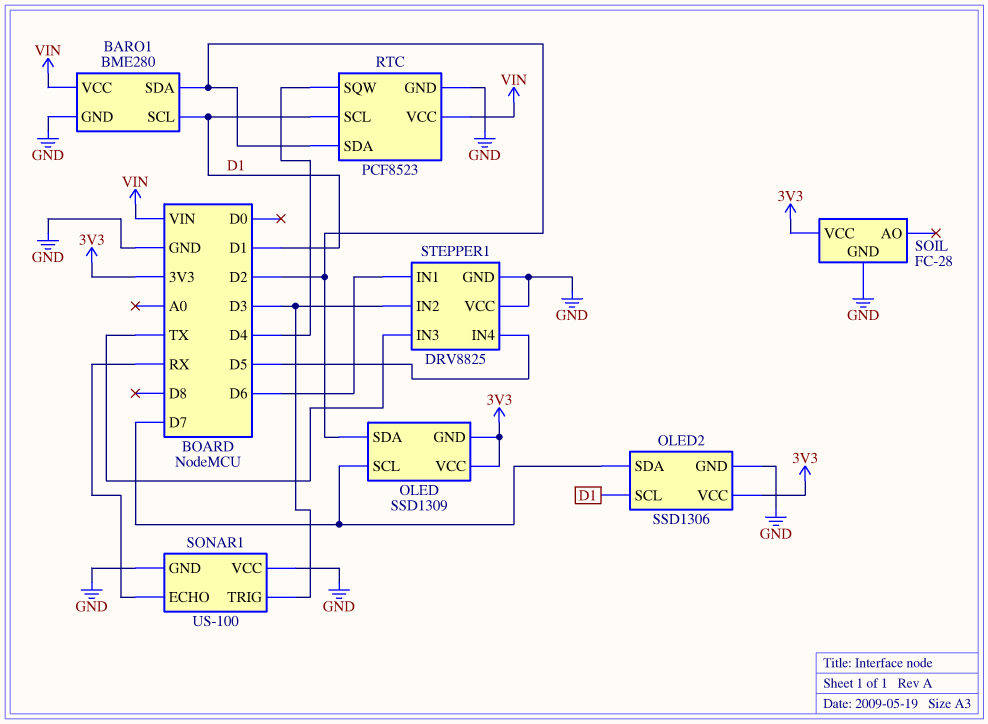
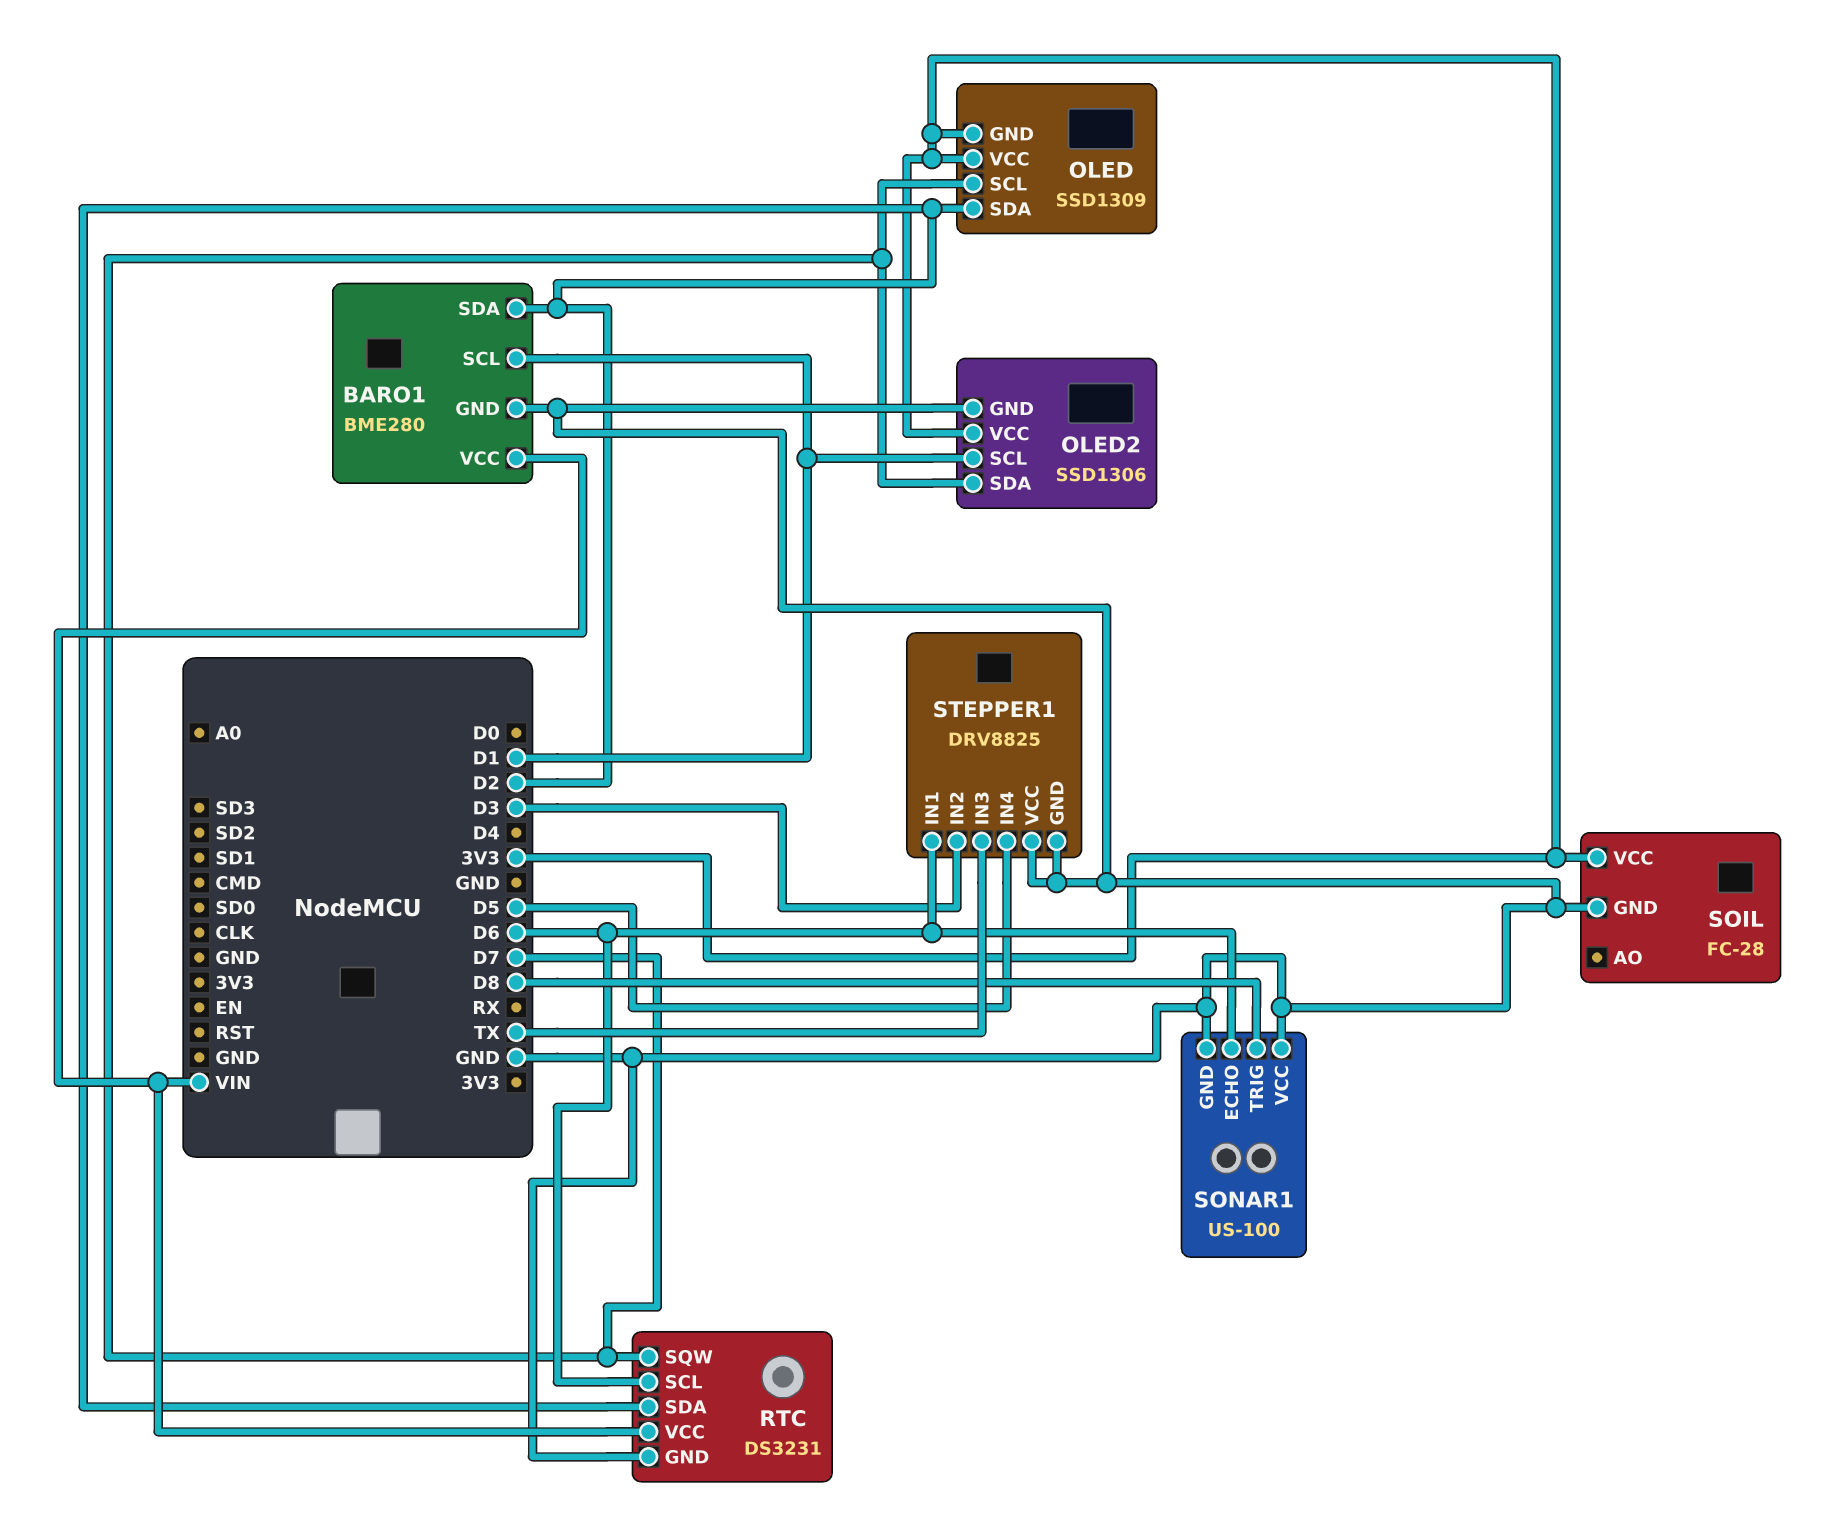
RTC: PCF8523 -> DS3231
RTC pin SCL: D1 -> D6
RTC pin SQW: D4 -> D7
SONAR1 pin ECHO: RX -> D6
SONAR1 pin TRIG: D3 -> D8

